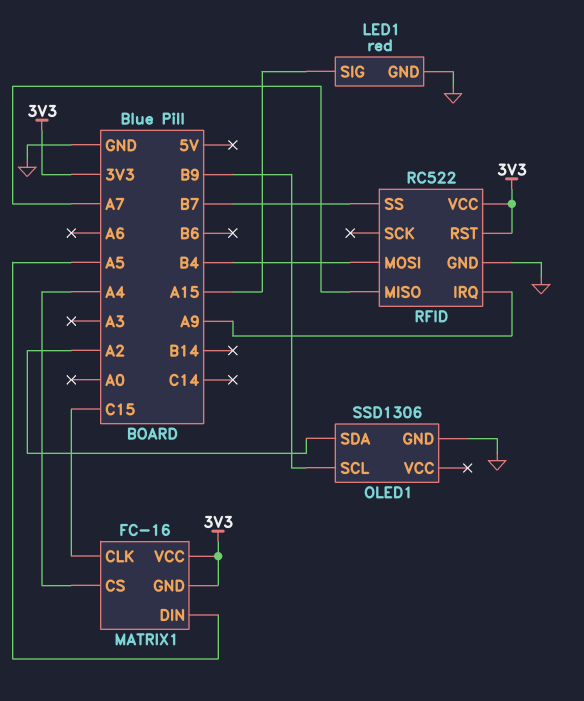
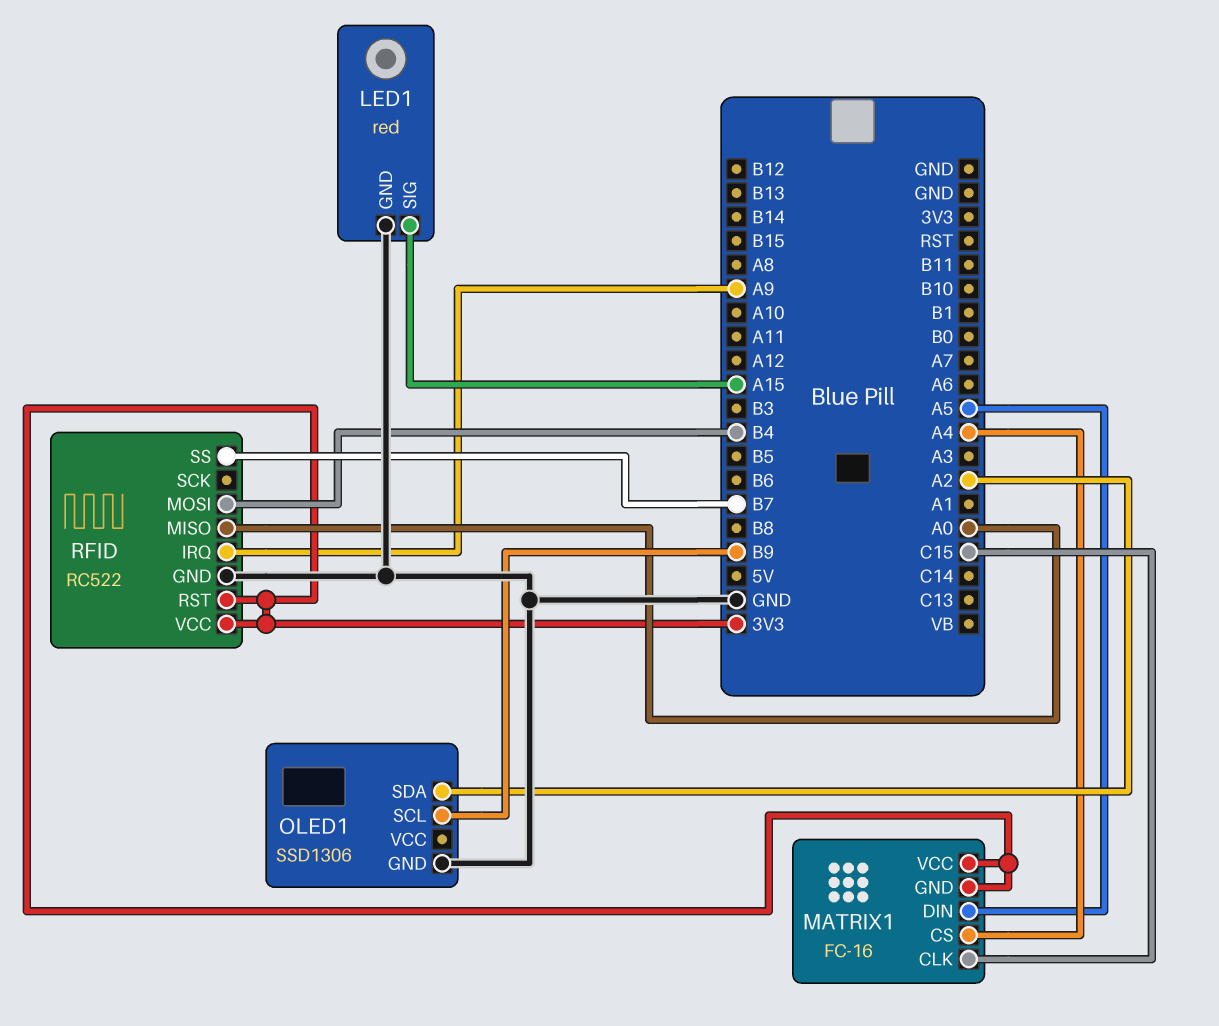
RFID pin MISO: A7 -> A0

